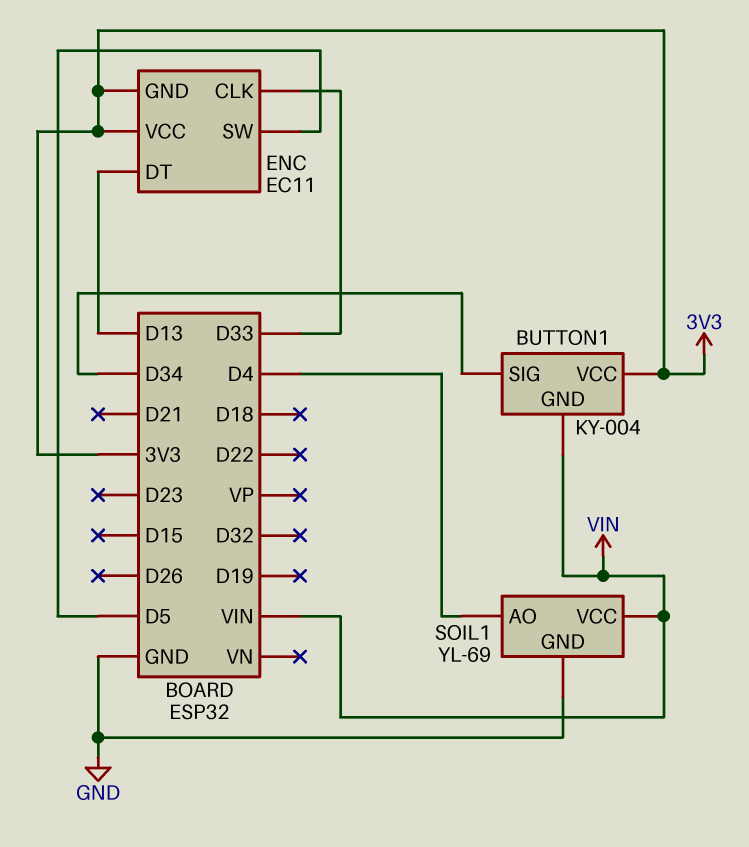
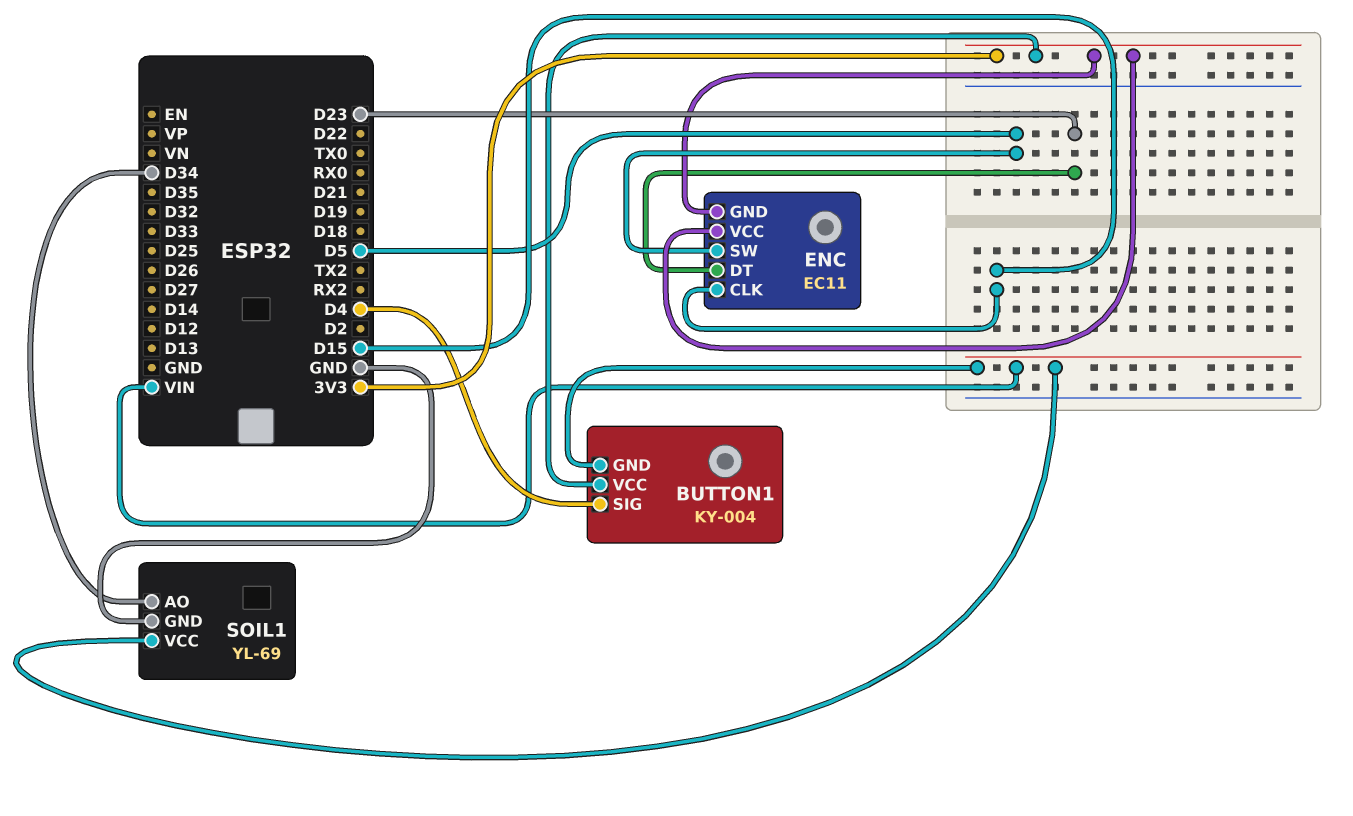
BUTTON1 pin SIG: D34 -> D4
ENC pin CLK: D33 -> D15
ENC pin DT: D13 -> D23
SOIL1 pin AO: D4 -> D34

